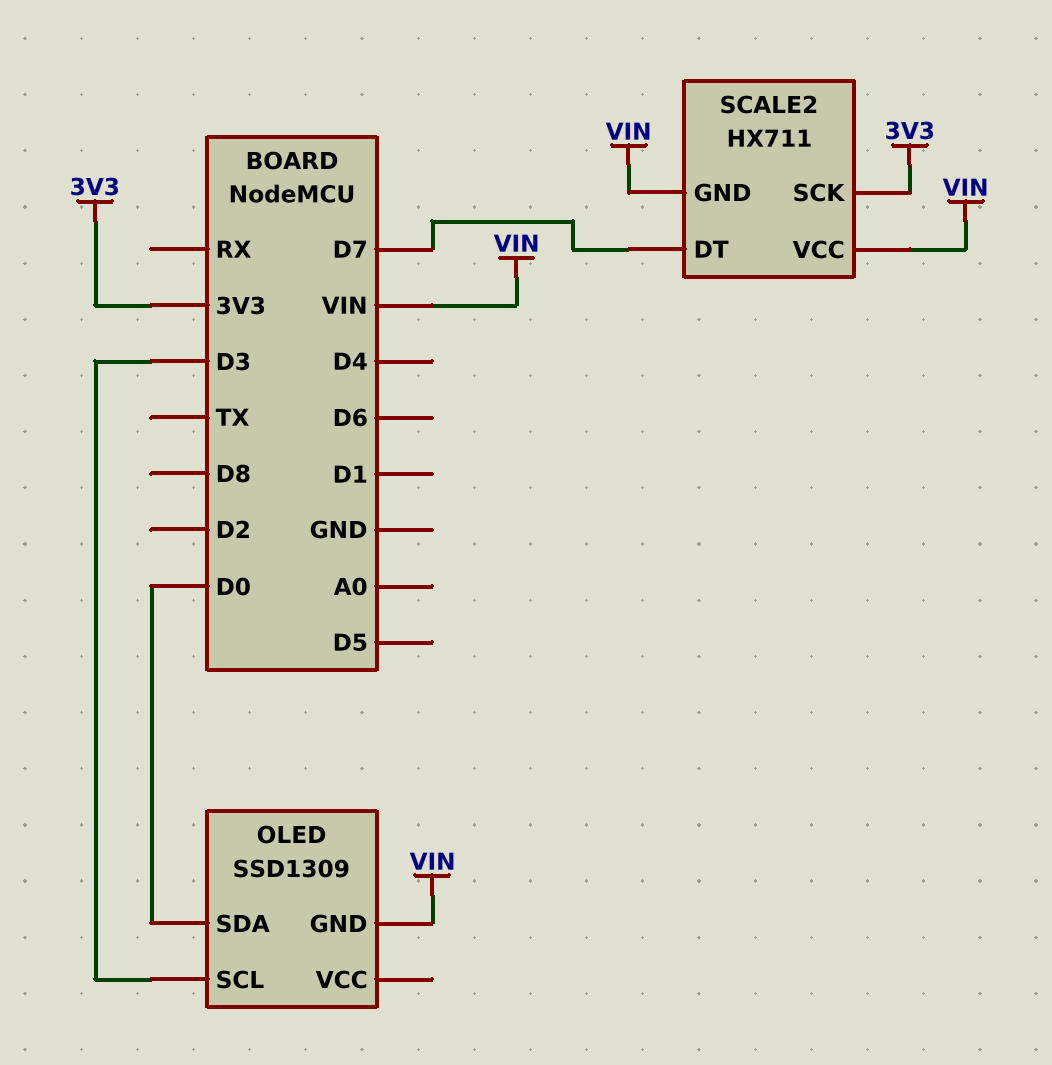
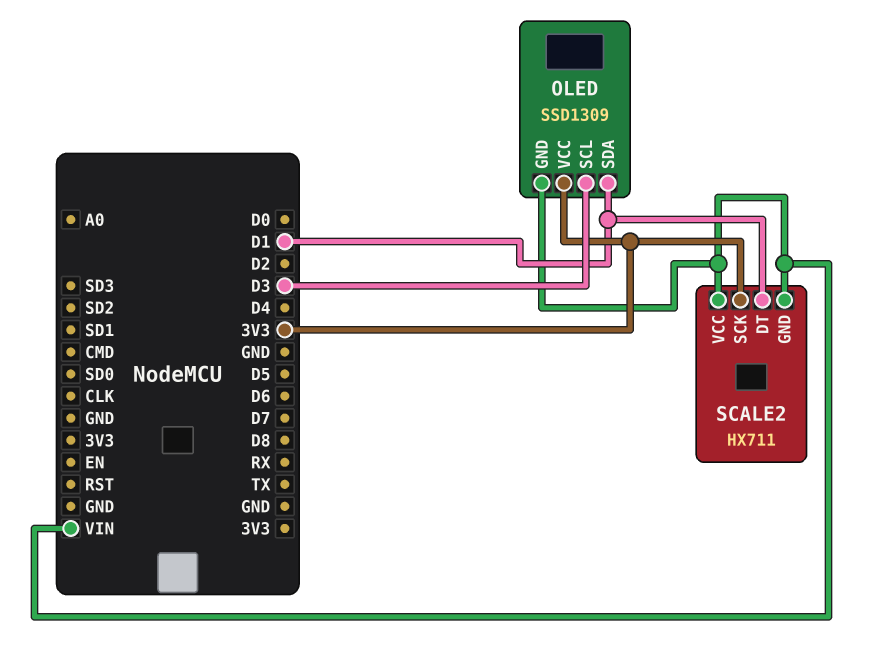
OLED pin SDA: D0 -> D1
OLED pin VCC: none -> 3V3
SCALE2 pin DT: D7 -> D1

